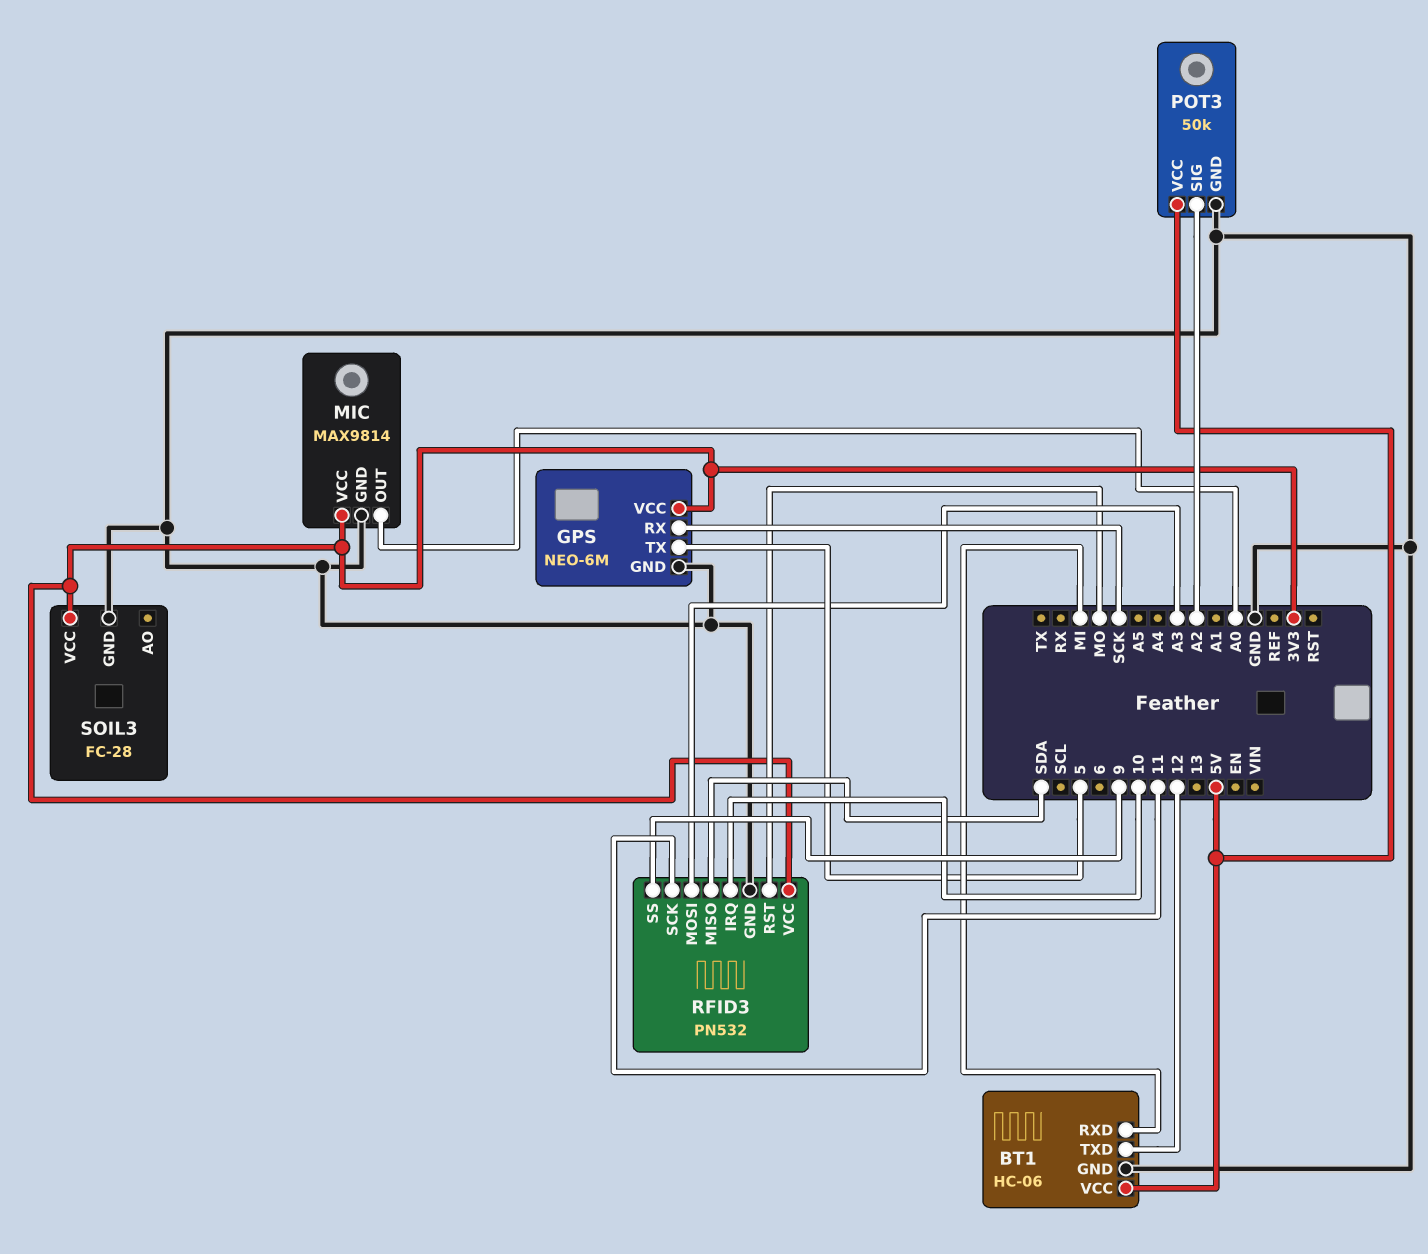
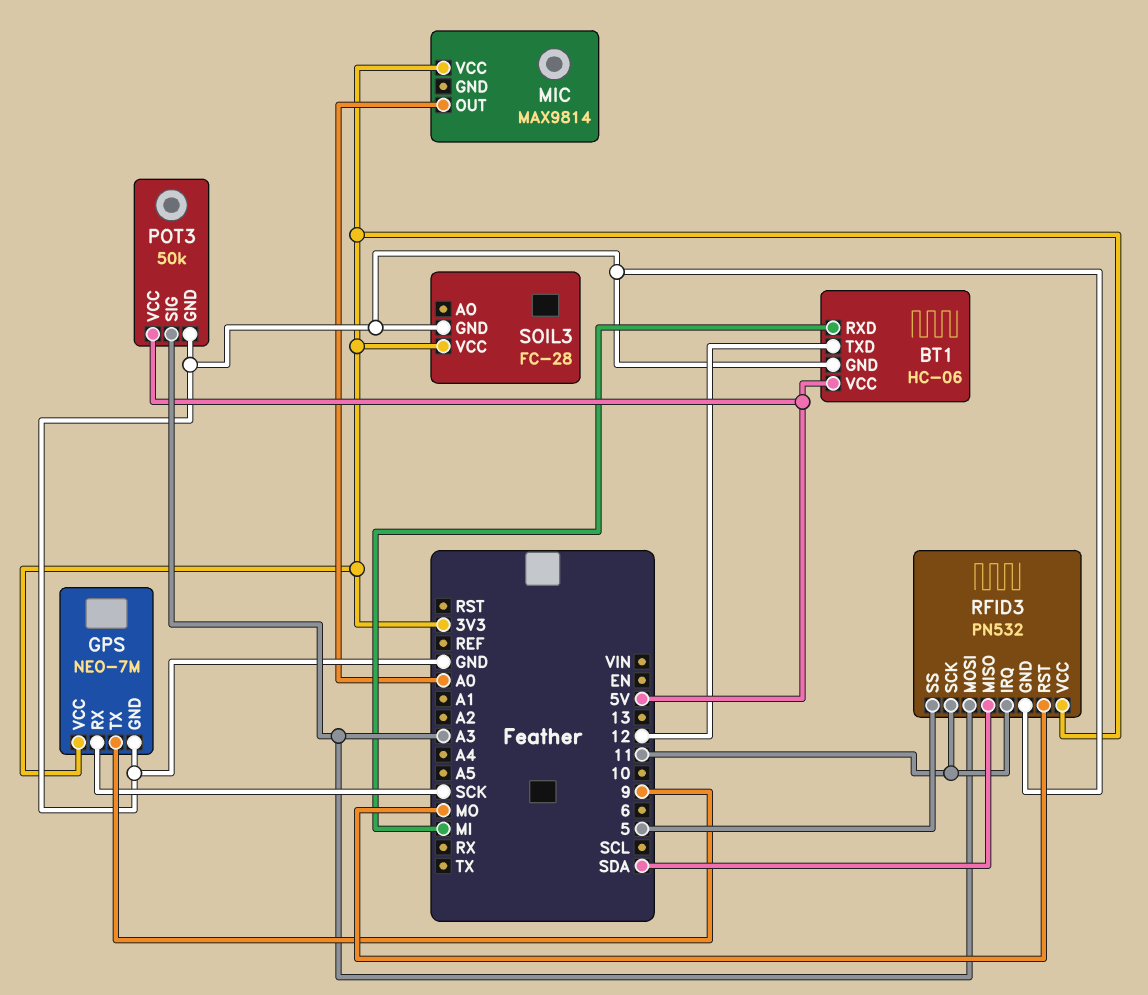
GPS: NEO-6M -> NEO-7M
GPS pin TX: 5 -> 9
MIC pin GND: GND -> none
POT3 pin SIG: A2 -> A3
RFID3 pin IRQ: 10 -> 11
RFID3 pin SS: 9 -> 5

